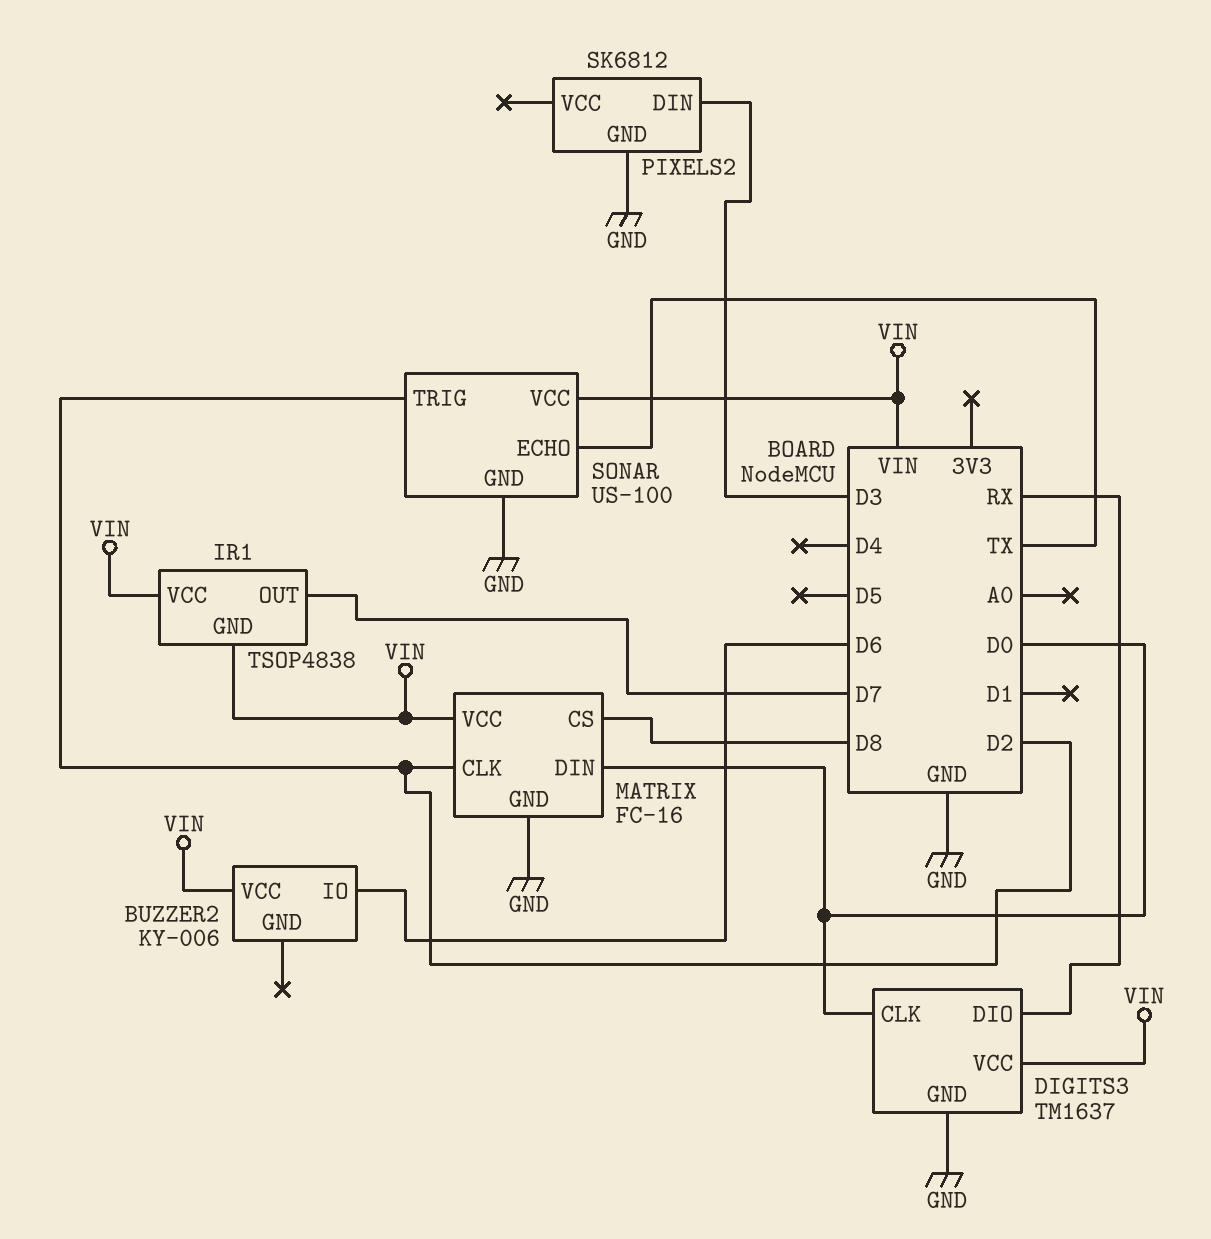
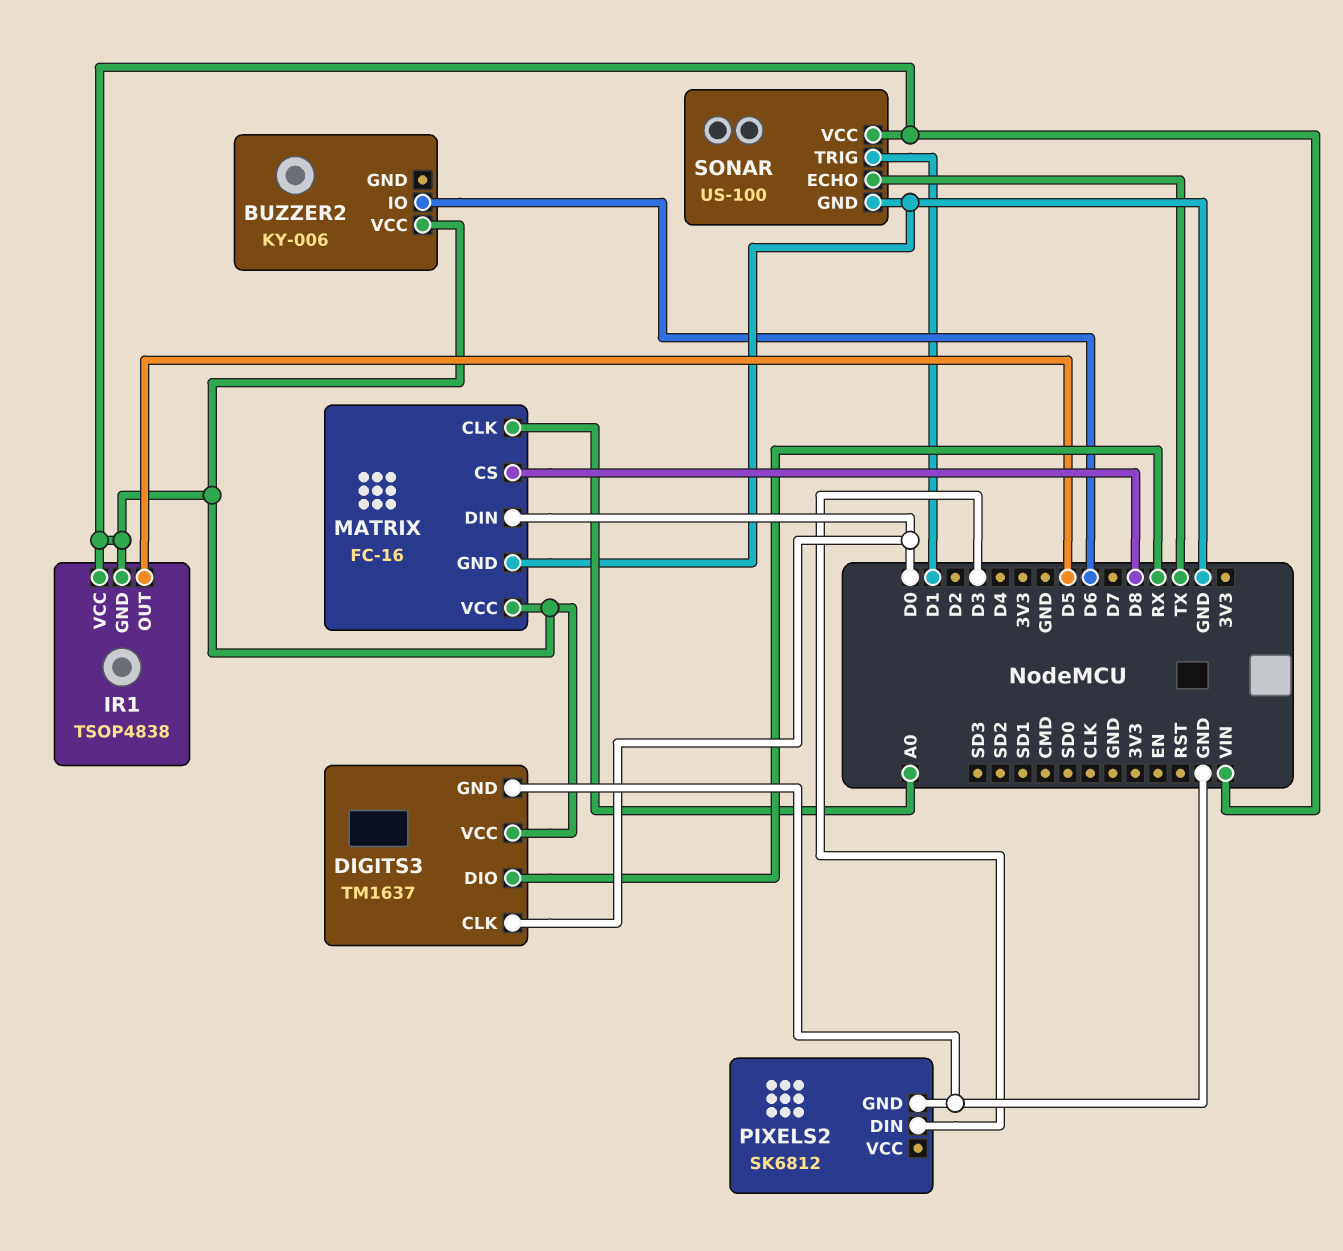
IR1 pin OUT: D7 -> D5
MATRIX pin CLK: D2 -> A0
SONAR pin TRIG: D2 -> D1

